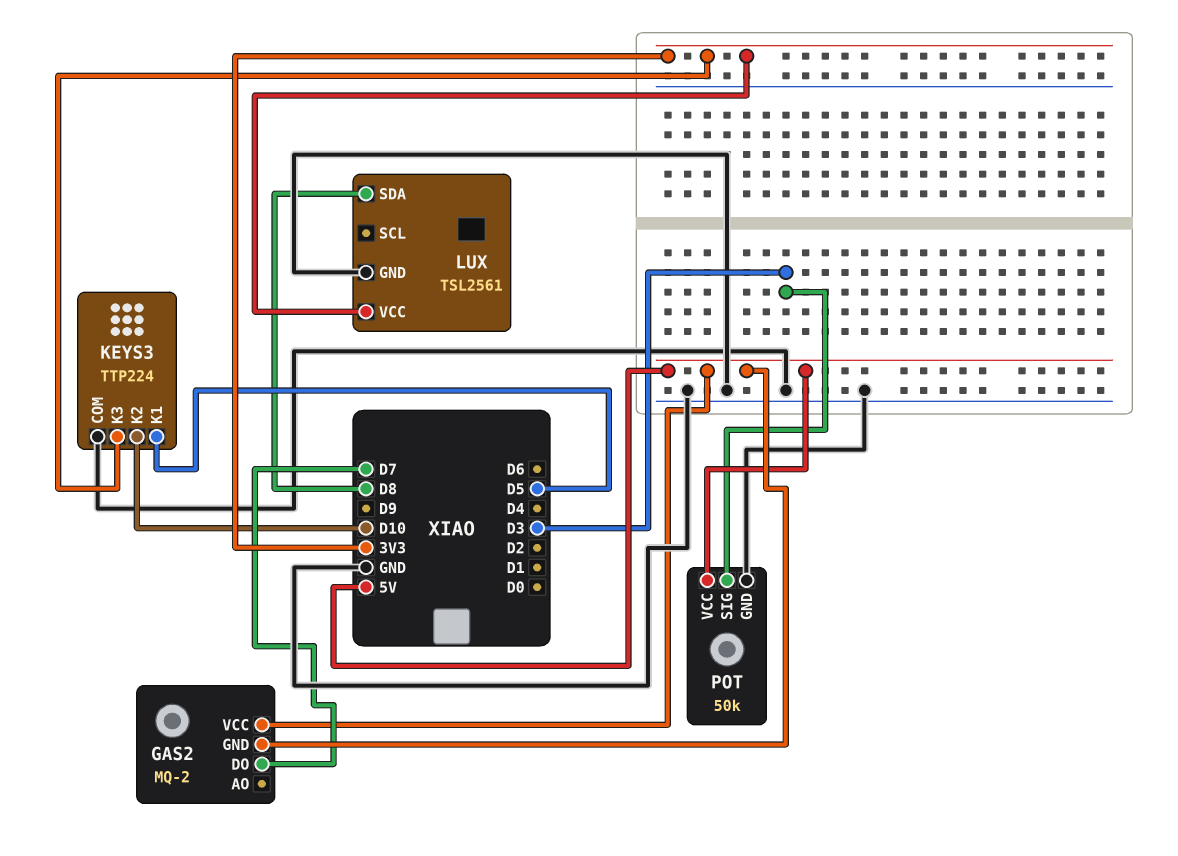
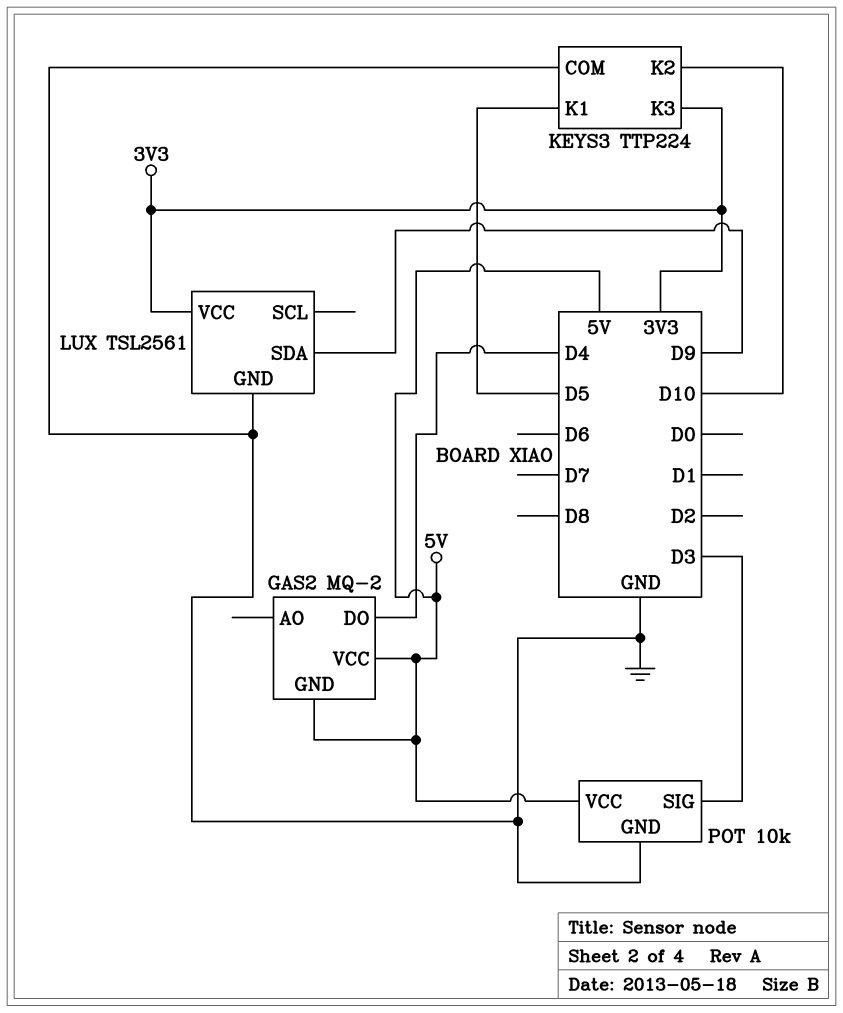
GAS2 pin DO: D7 -> D4
LUX pin SDA: D8 -> D9
POT: 50k -> 10k

